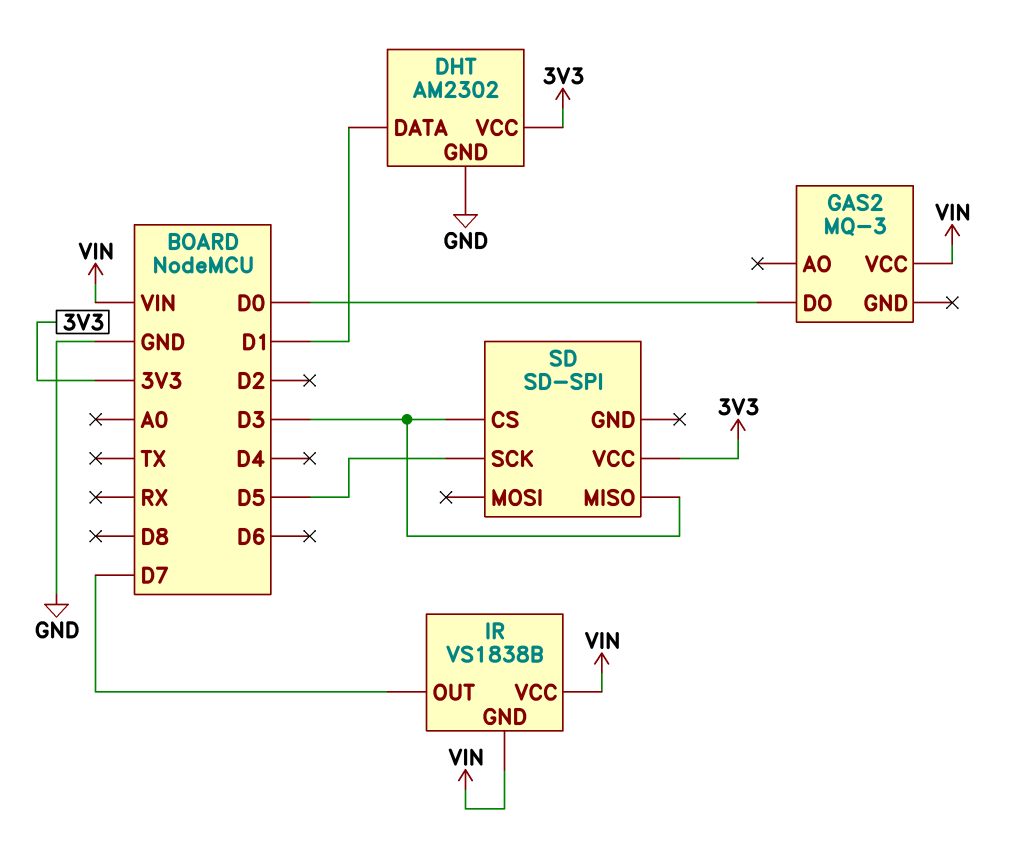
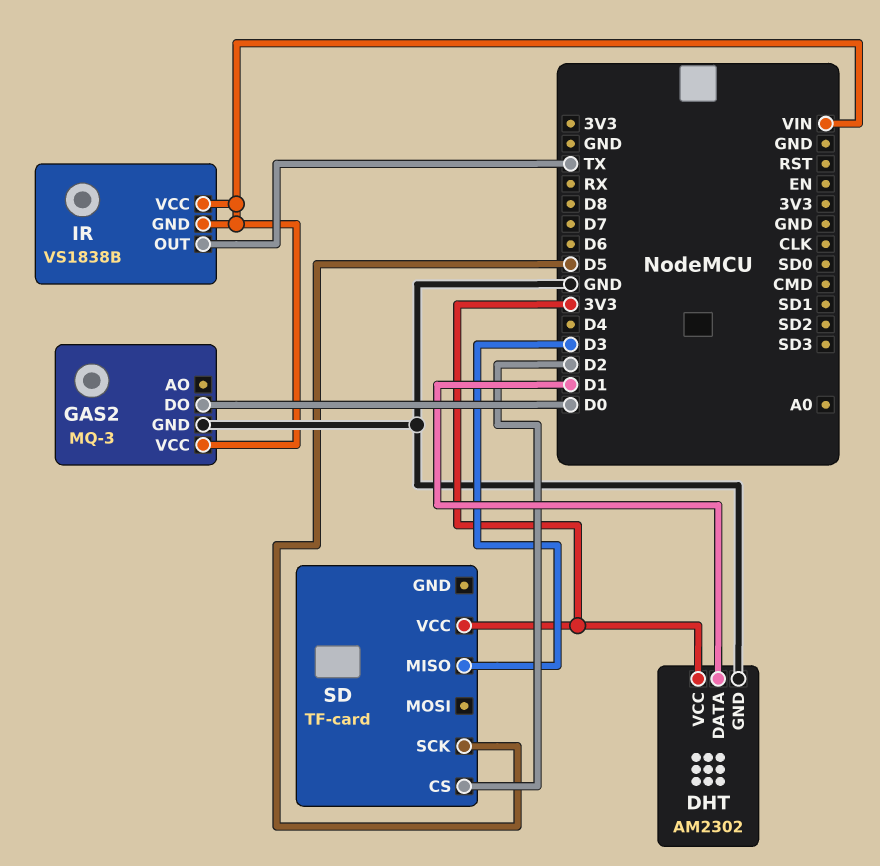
GAS2 pin GND: none -> GND
IR pin OUT: D7 -> TX
SD: SD-SPI -> TF-card
SD pin CS: D3 -> D2

